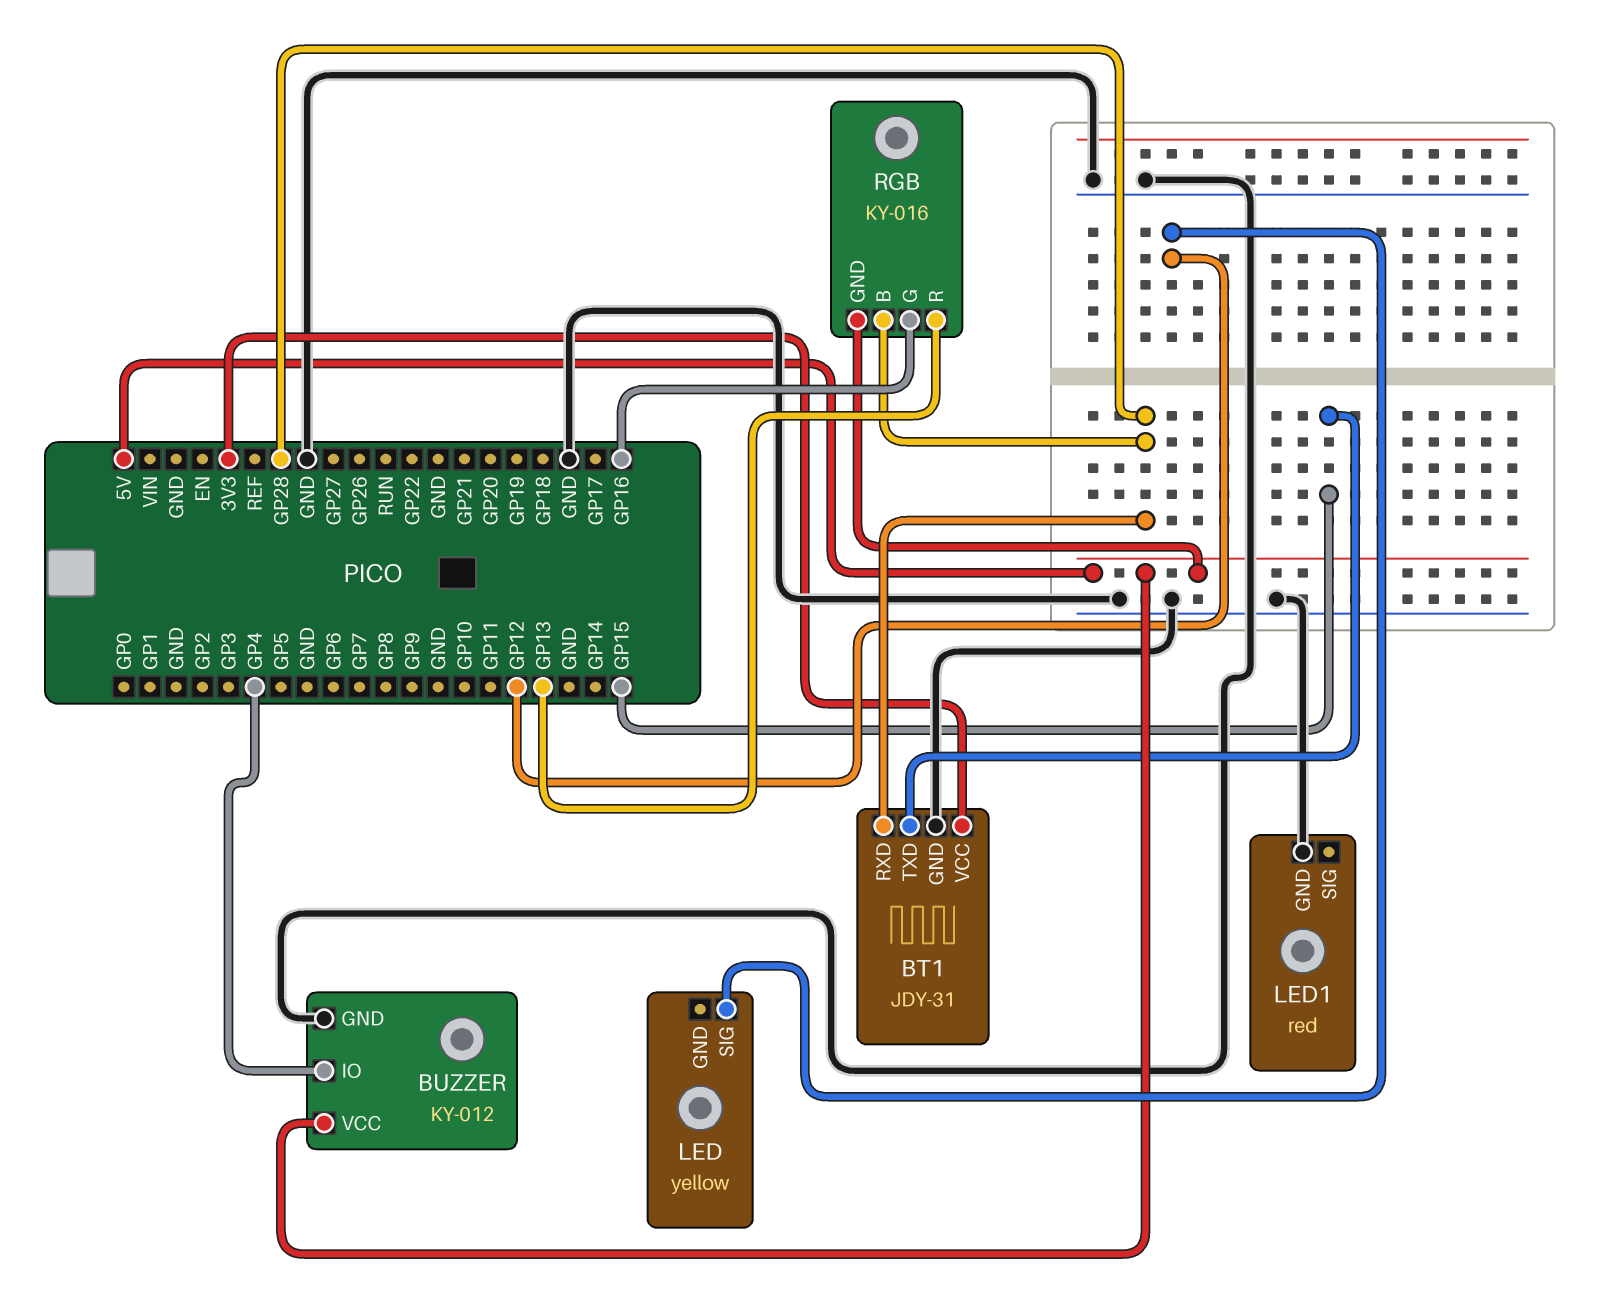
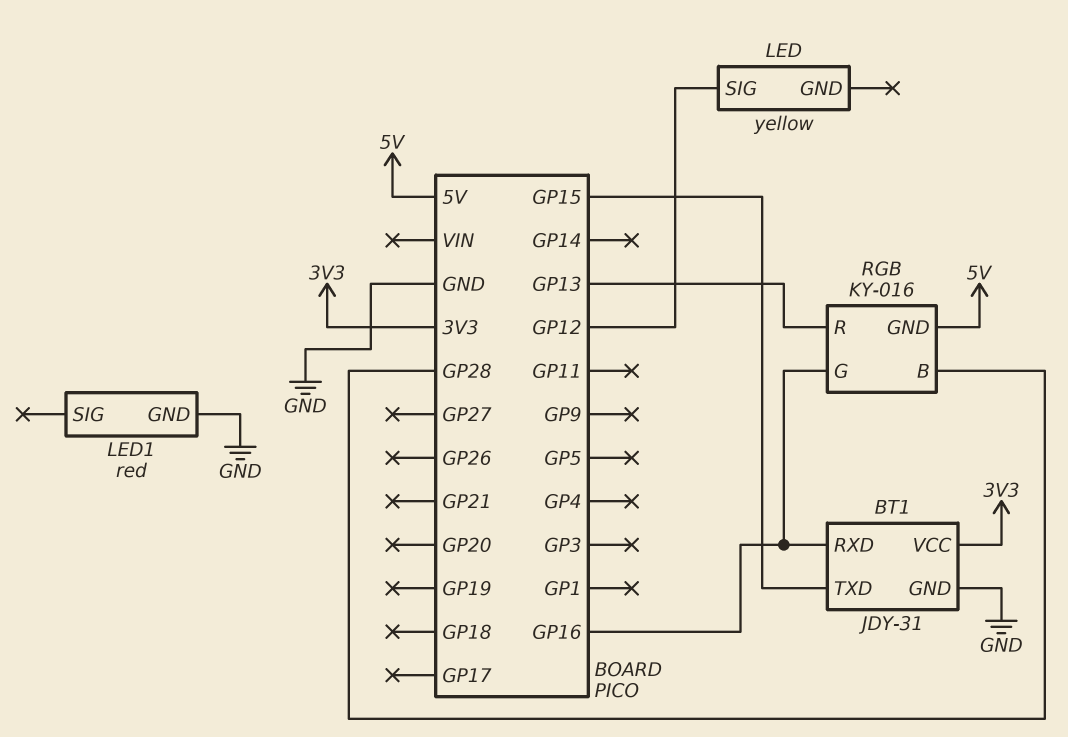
BT1 pin RXD: GP28 -> GP16
BUZZER: KY-012 -> none
BUZZER pin GND: GND -> none
BUZZER pin IO: GP4 -> none
BUZZER pin VCC: 5V -> none

